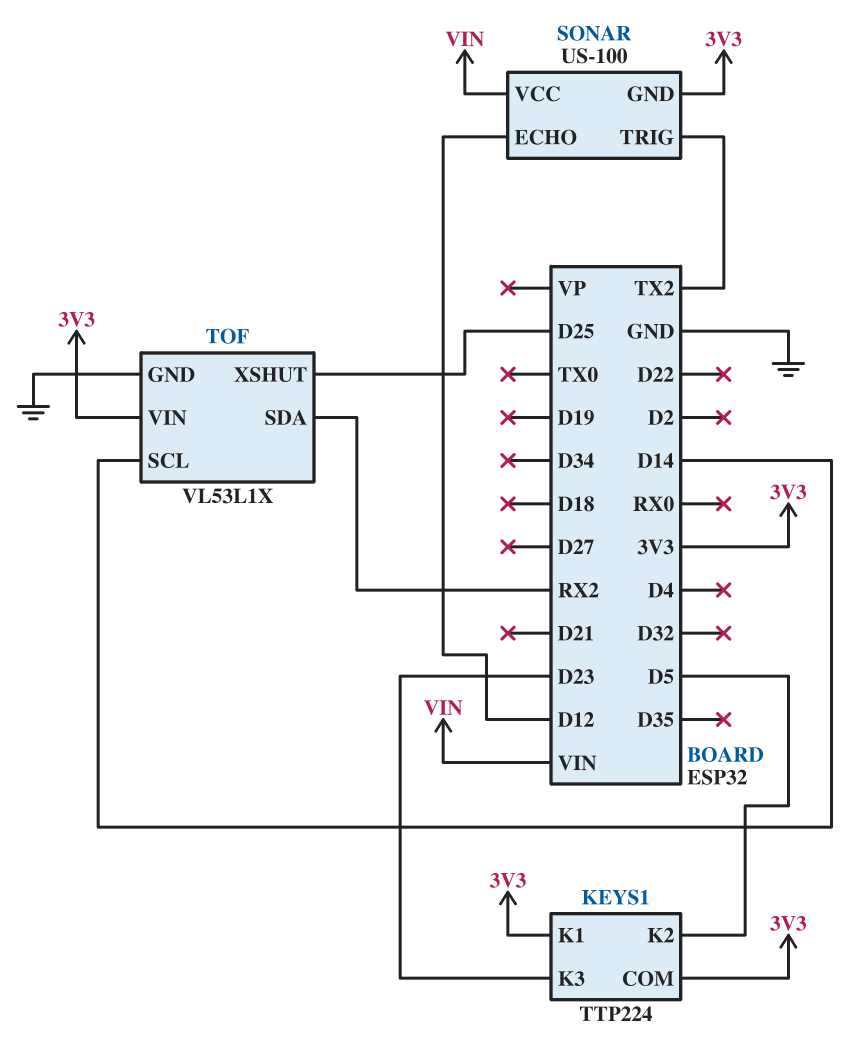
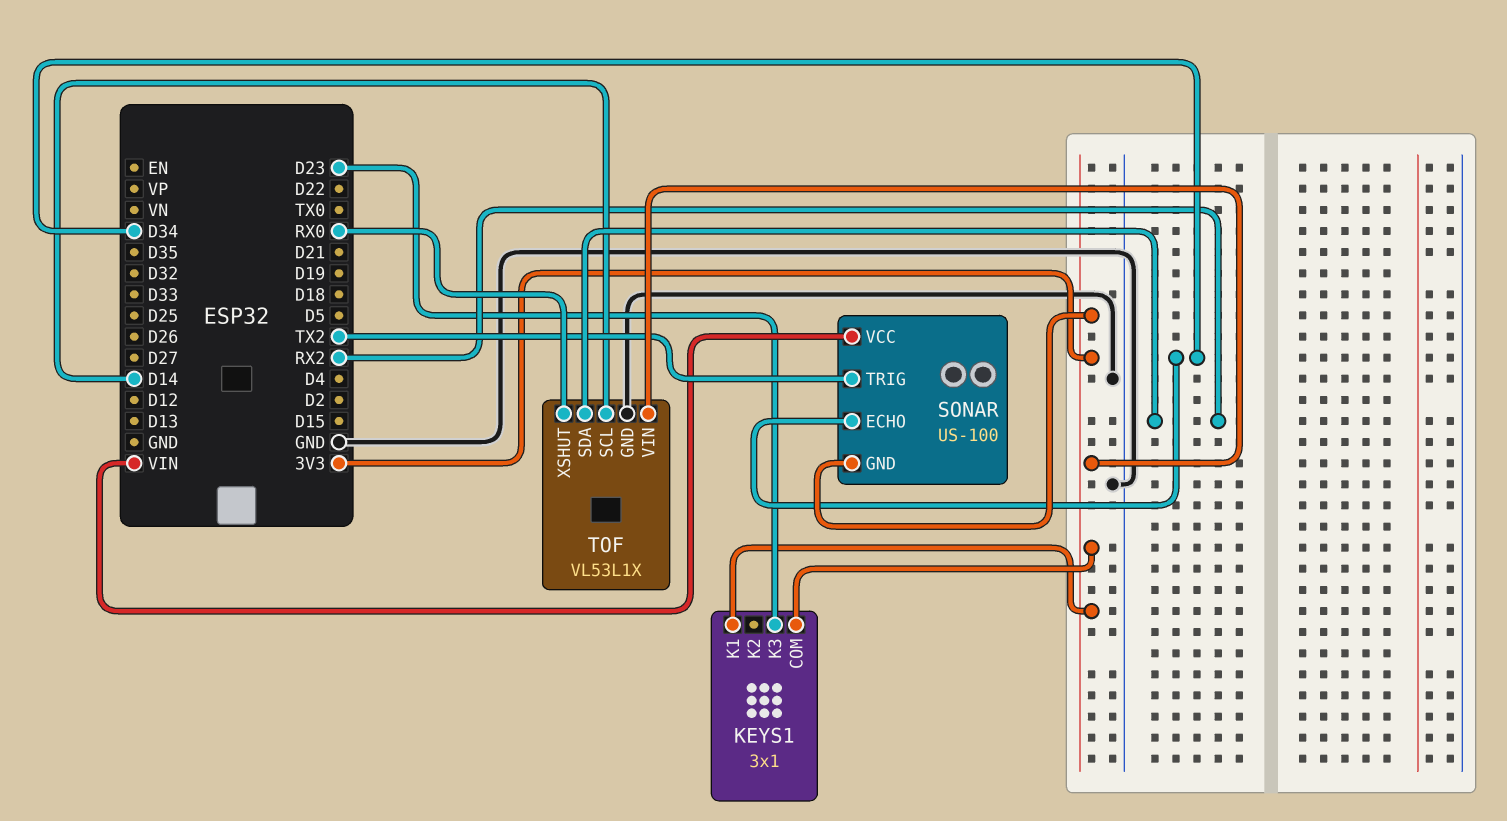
KEYS1: TTP224 -> 3x1
KEYS1 pin K2: D5 -> none
SONAR pin ECHO: D12 -> D34
TOF pin XSHUT: D25 -> RX0

